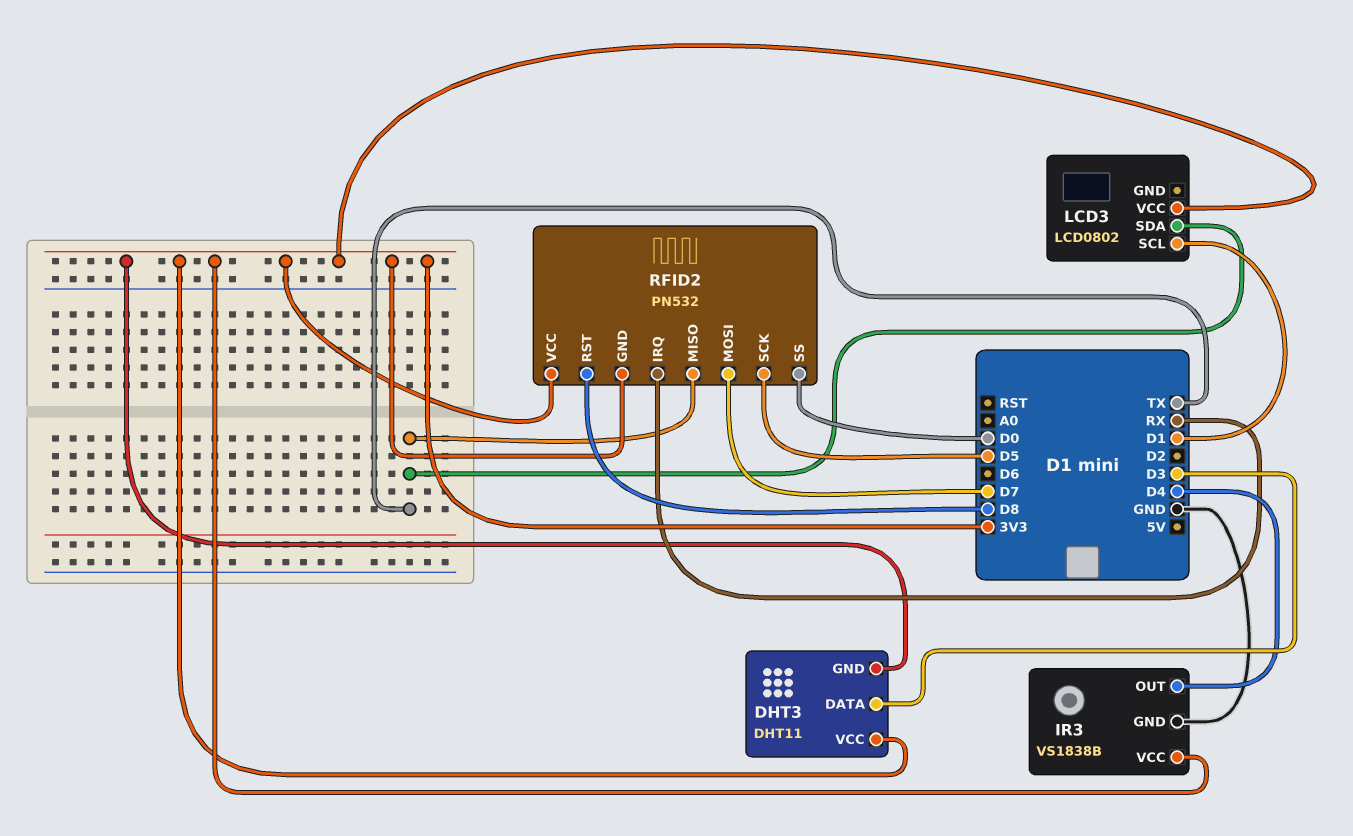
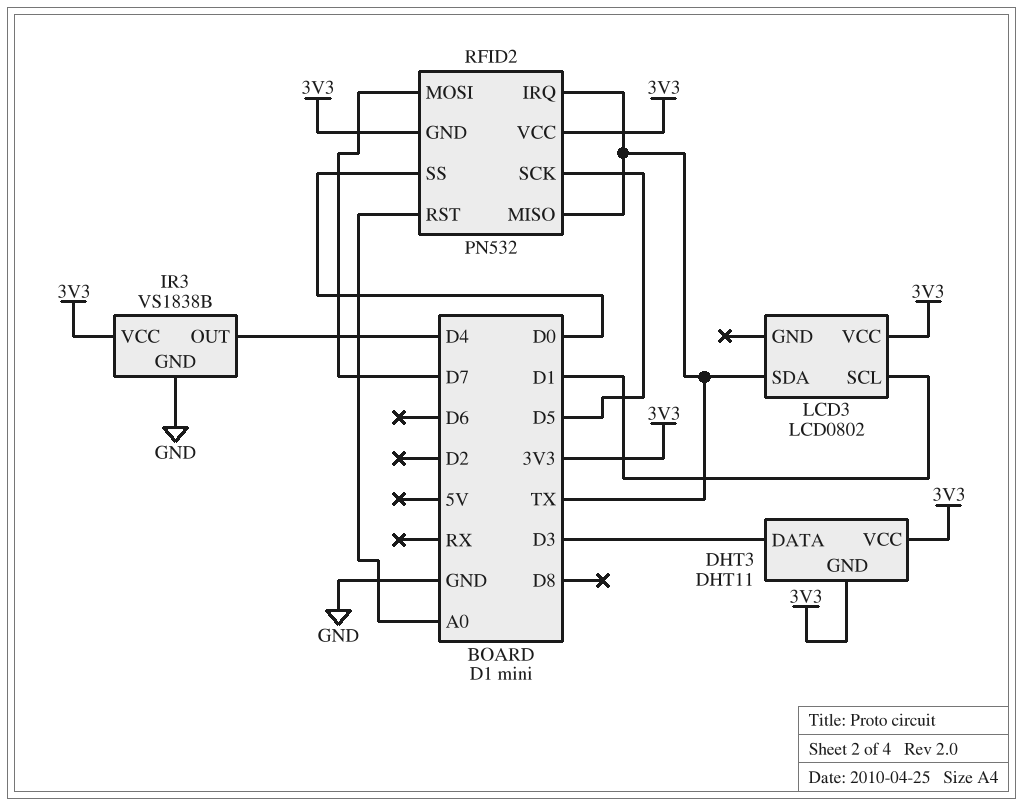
RFID2 pin IRQ: RX -> TX
RFID2 pin RST: D8 -> A0

